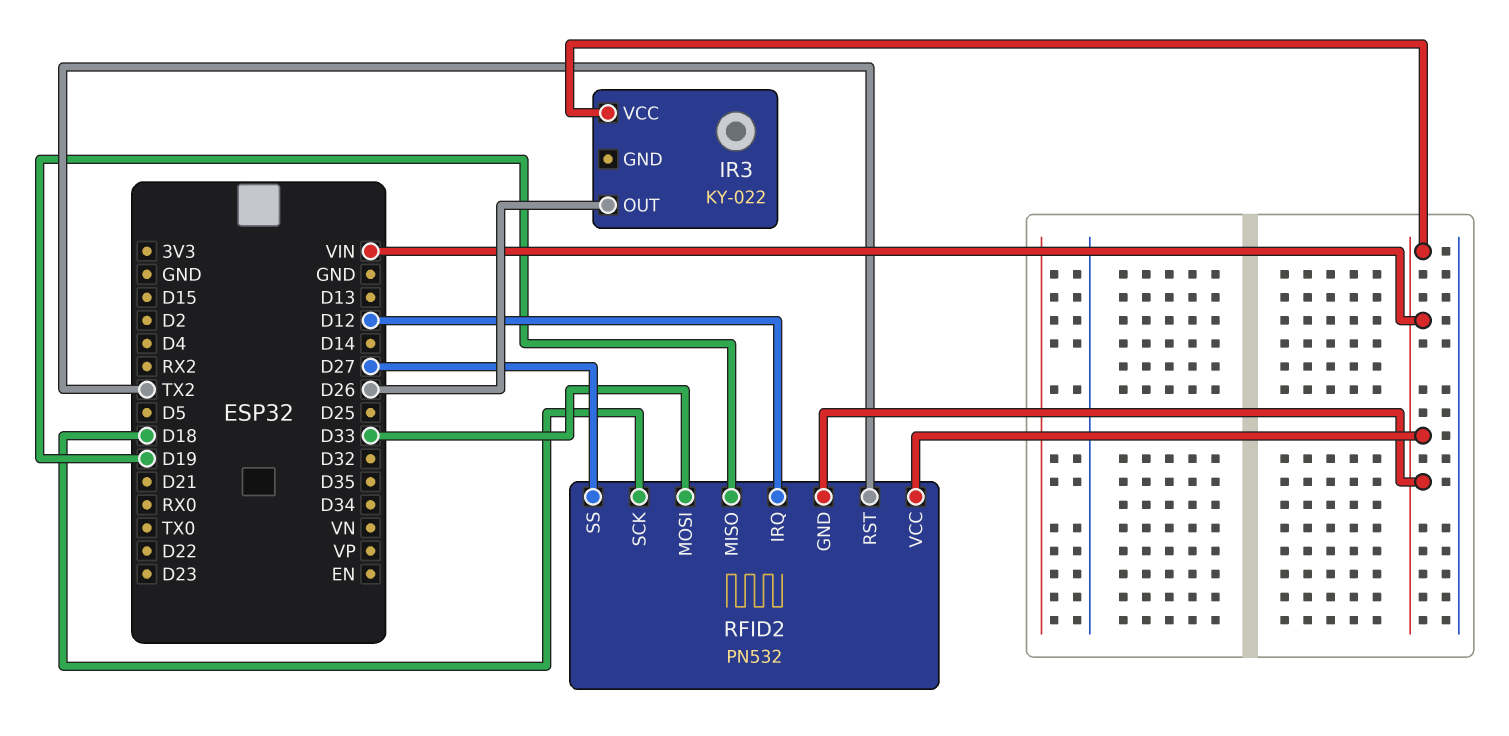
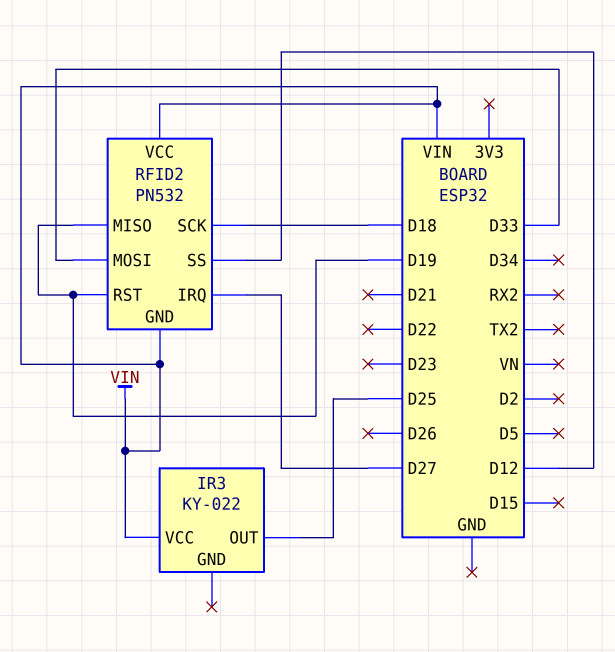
IR3 pin OUT: D26 -> D25
RFID2 pin IRQ: D12 -> D27
RFID2 pin RST: TX2 -> D19
RFID2 pin SS: D27 -> D12

